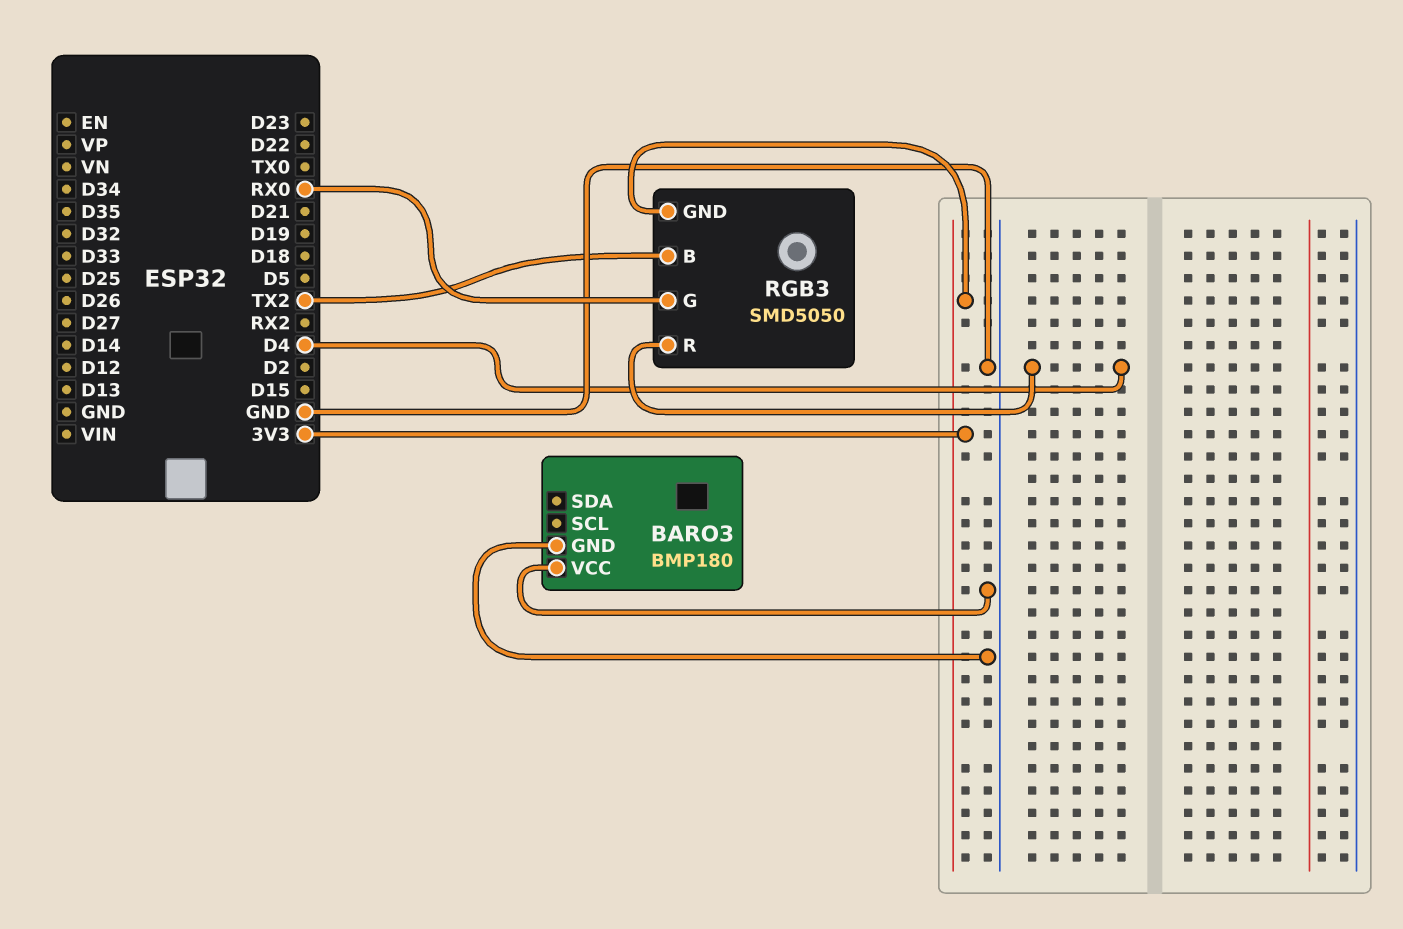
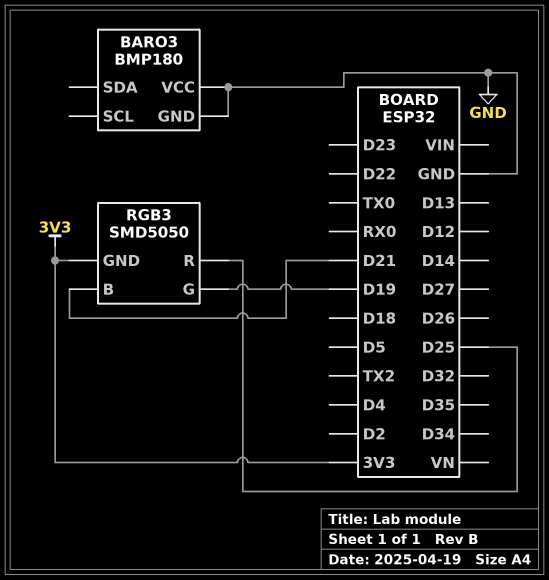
RGB3 pin B: TX2 -> D21
RGB3 pin G: RX0 -> D19
RGB3 pin R: D4 -> D25

